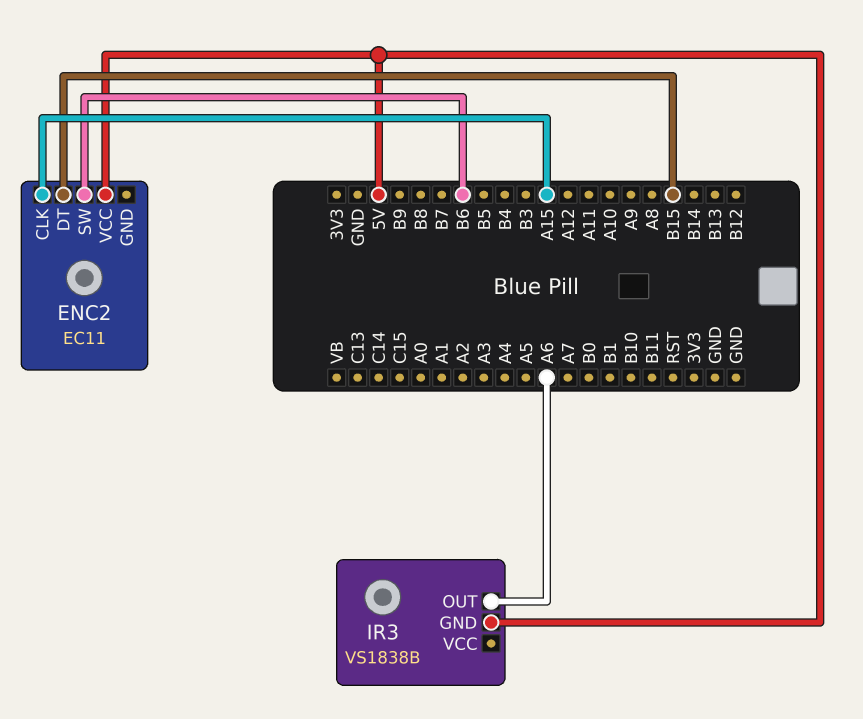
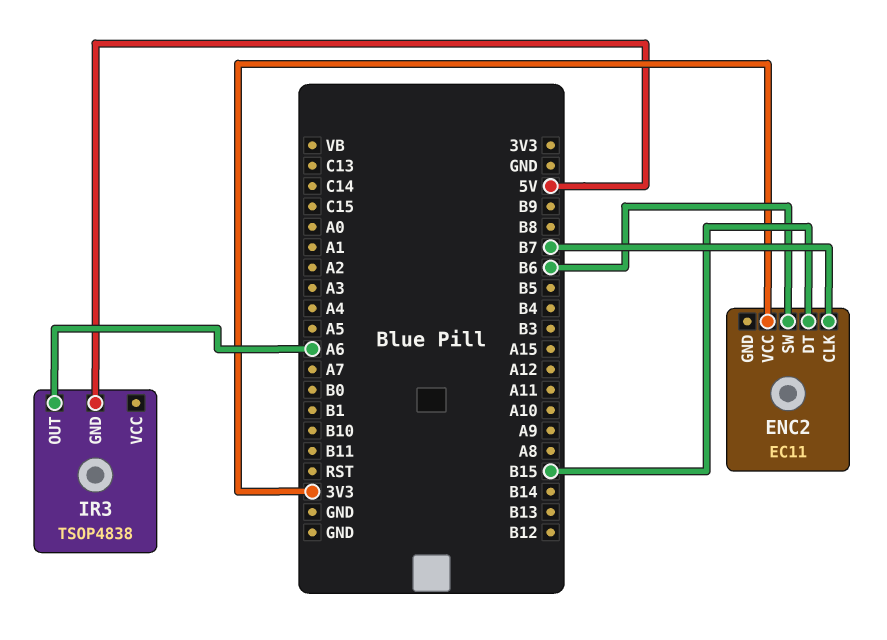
ENC2 pin CLK: A15 -> B7
ENC2 pin VCC: 5V -> 3V3
IR3: VS1838B -> TSOP4838

